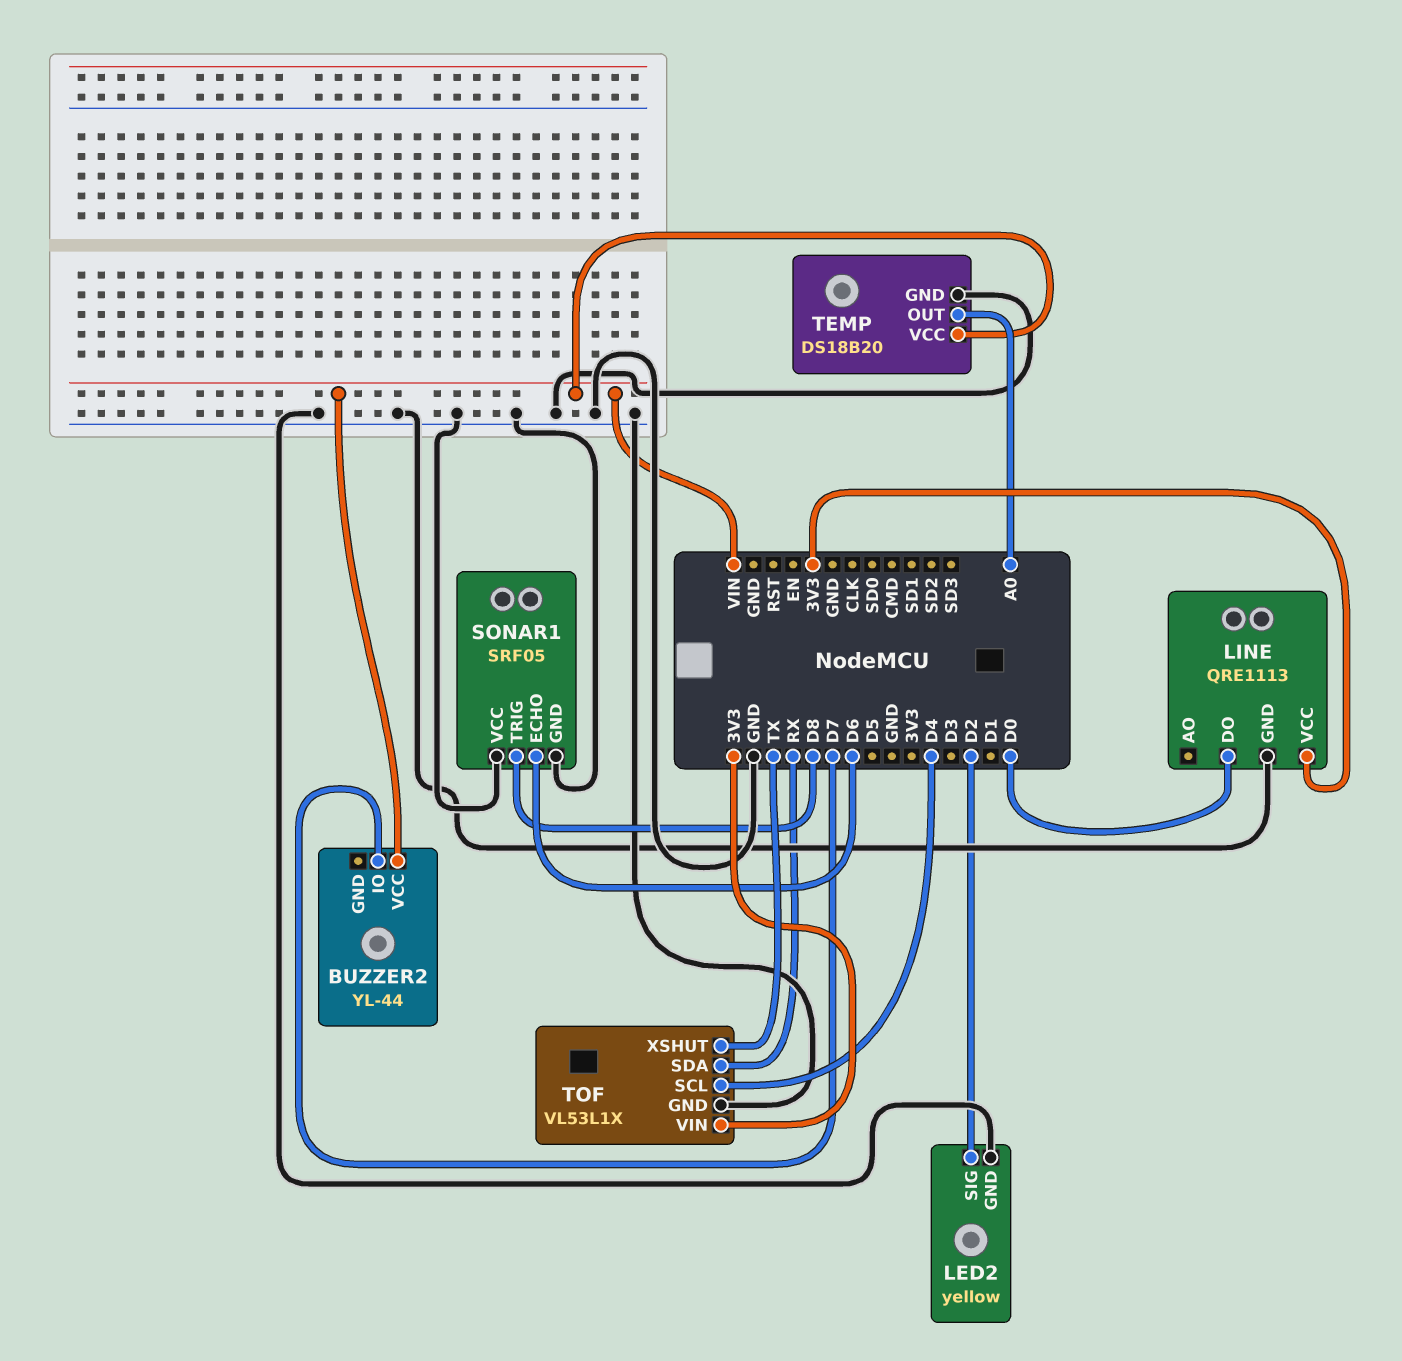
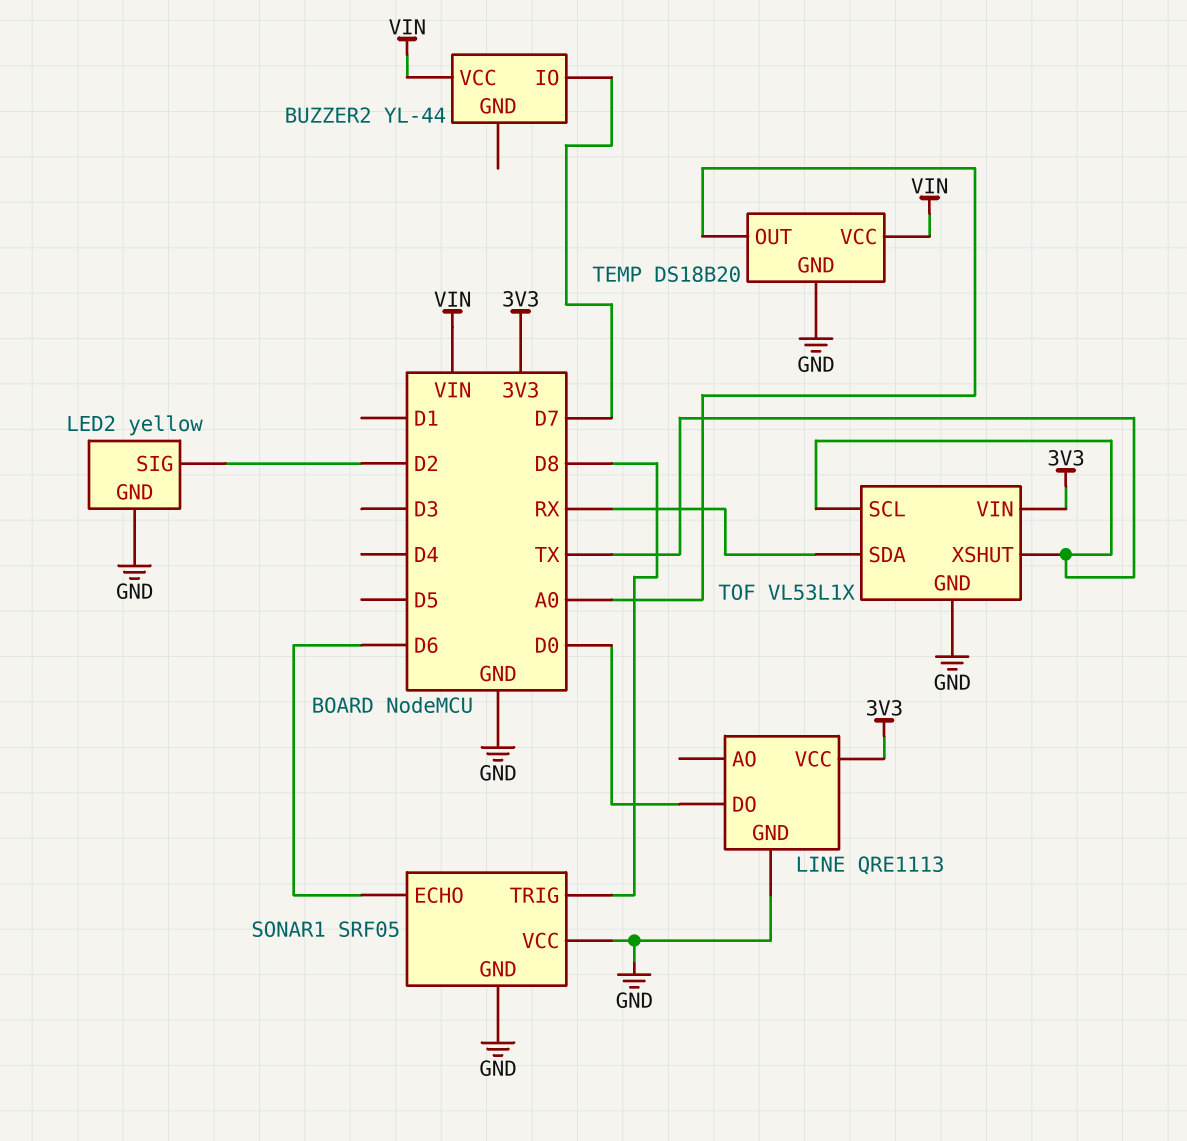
TOF pin SCL: D4 -> TX

